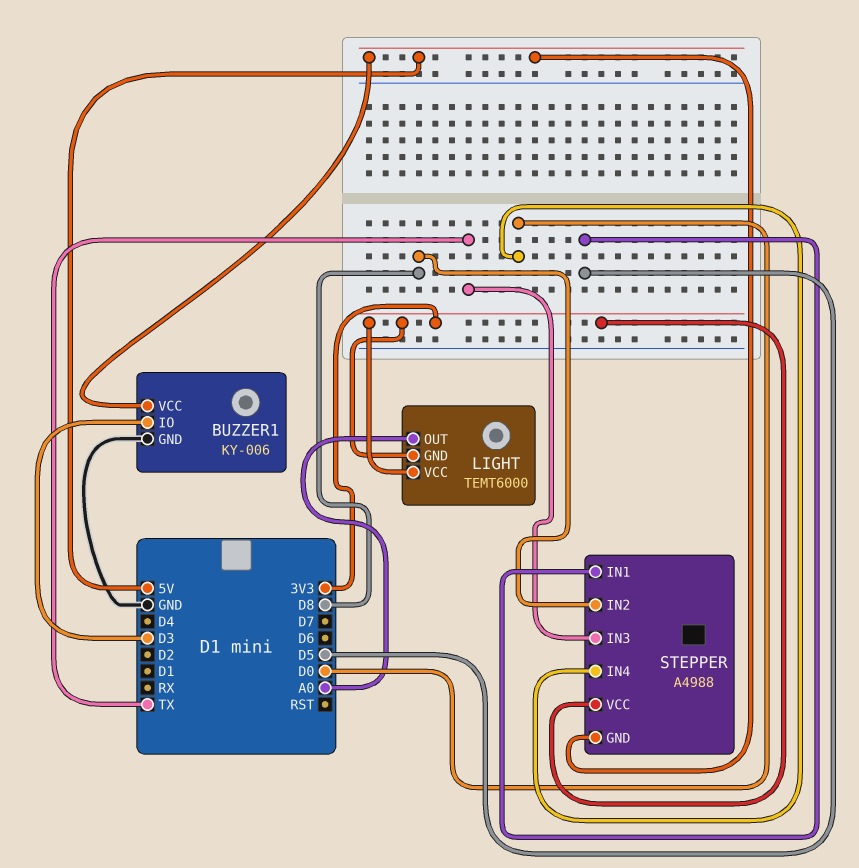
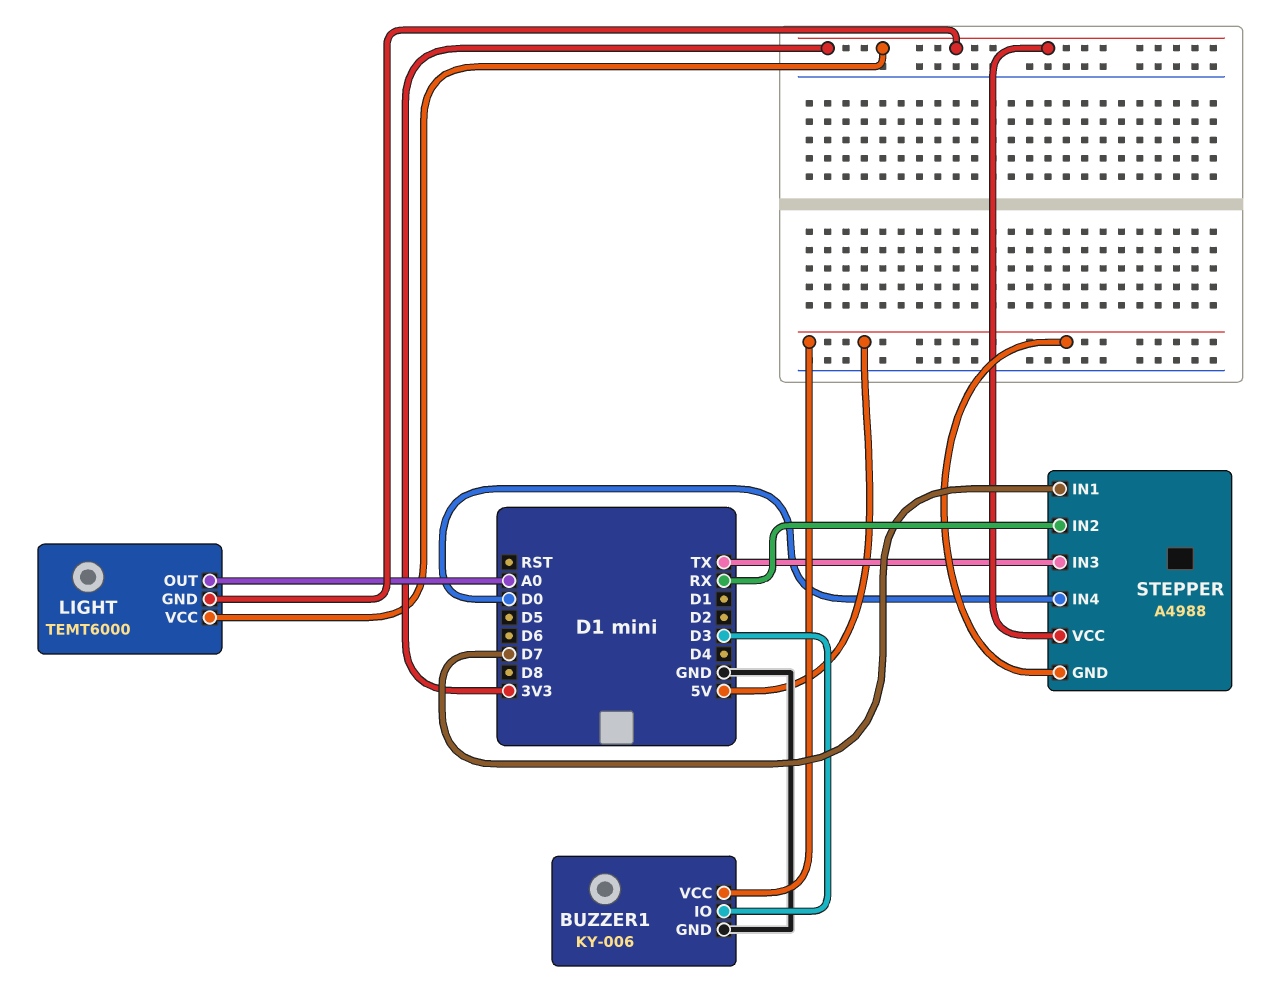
STEPPER pin IN1: D5 -> D7
STEPPER pin IN2: D8 -> RX

